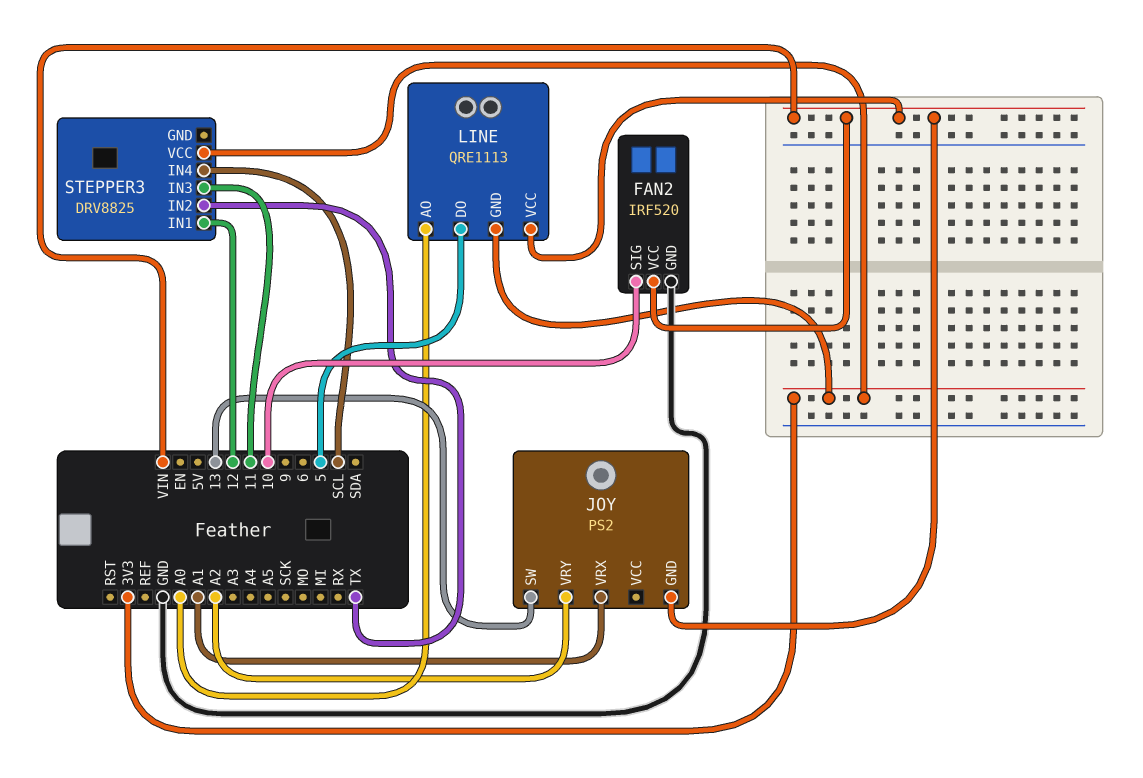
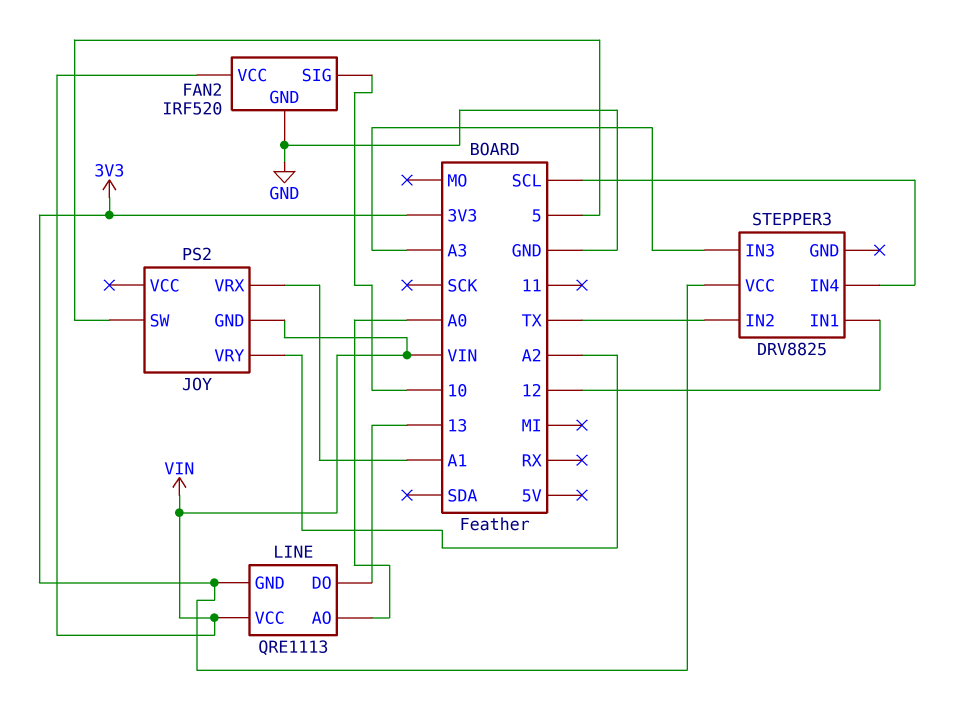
JOY pin SW: 13 -> 5
LINE pin DO: 5 -> 13
STEPPER3 pin IN3: 11 -> A3

